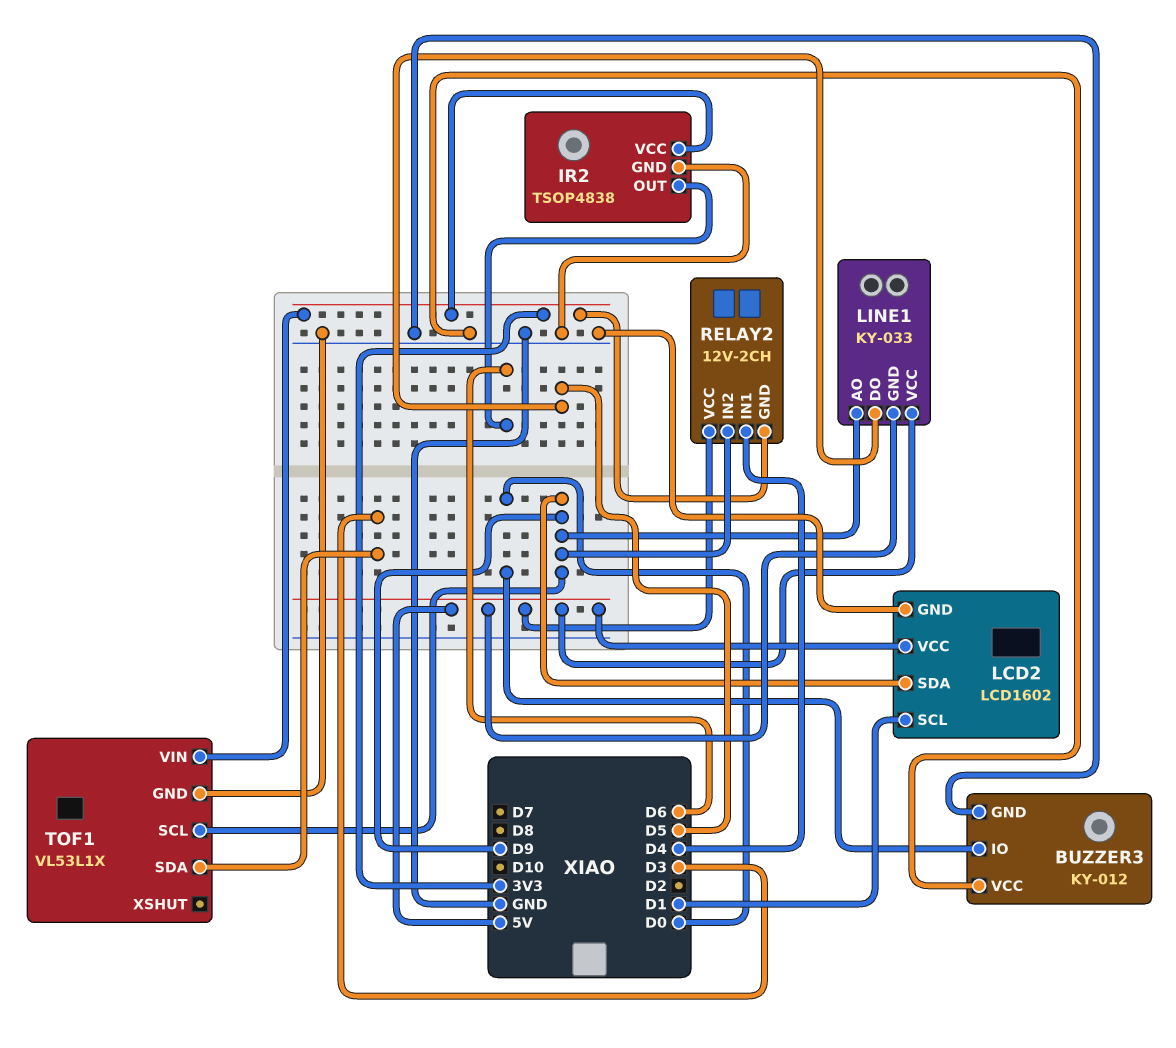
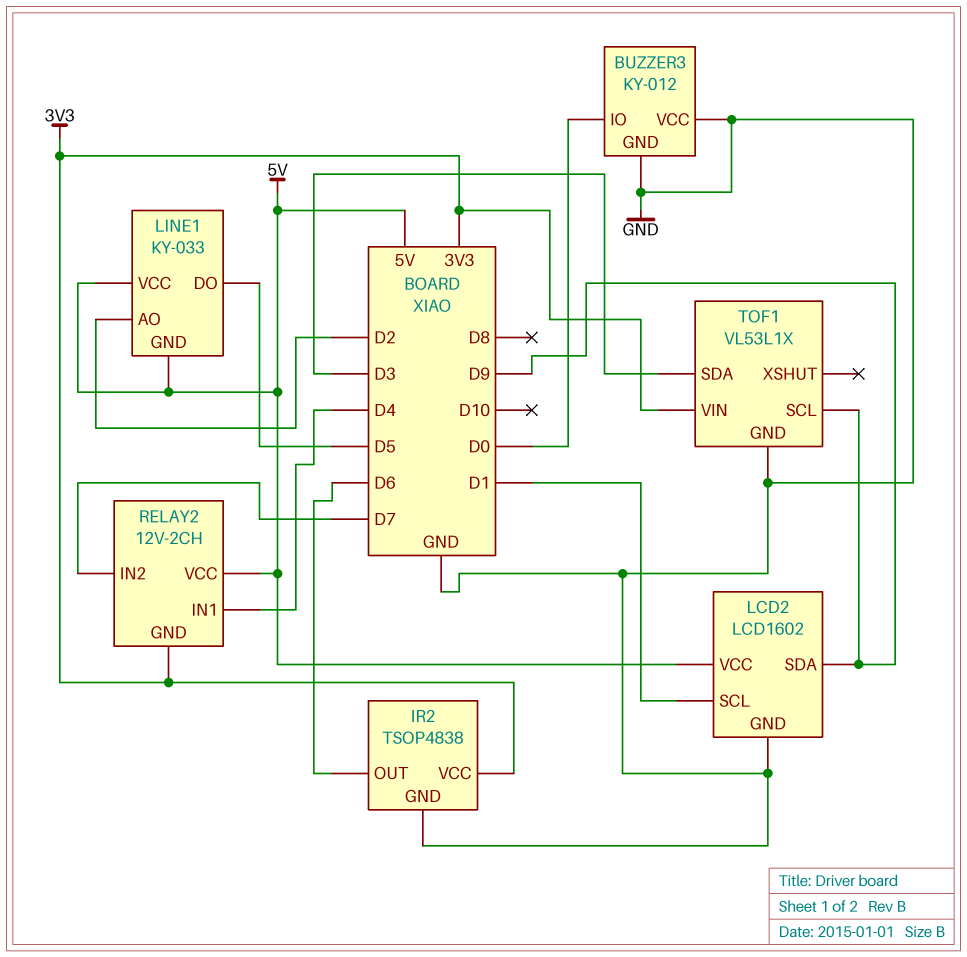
LINE1 pin AO: D9 -> D2
RELAY2 pin IN2: D9 -> D7

